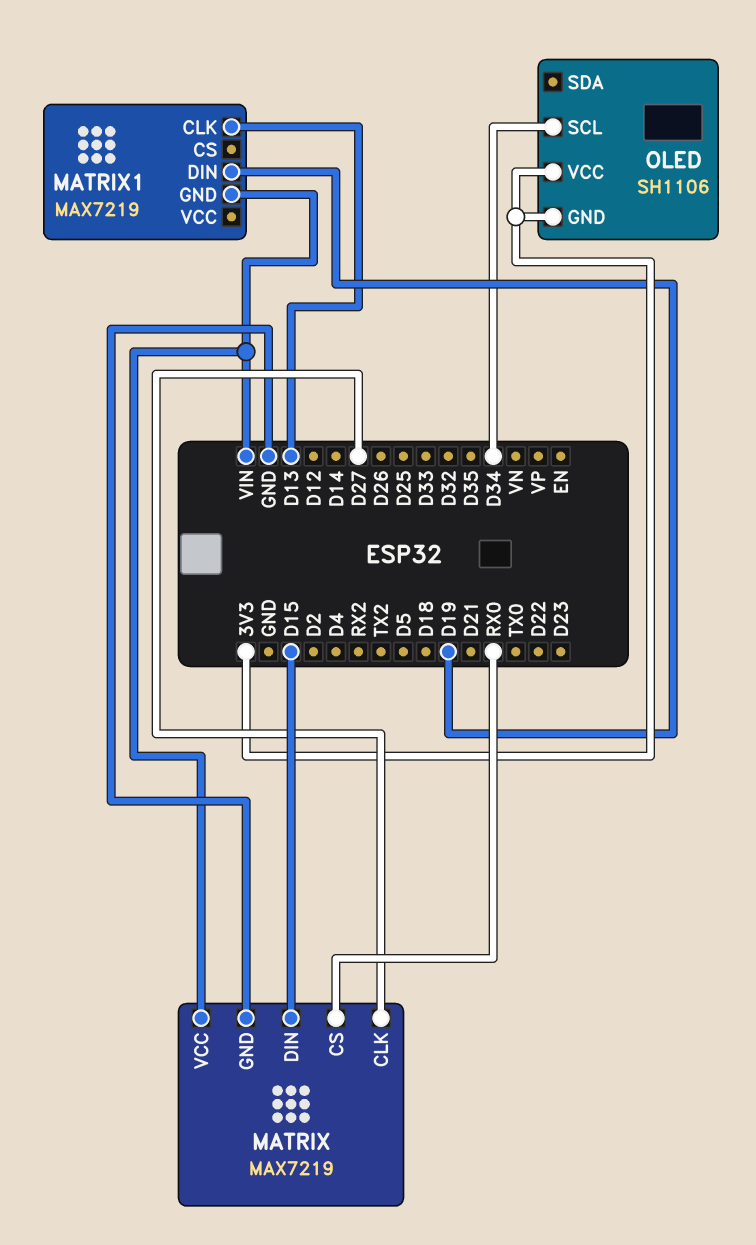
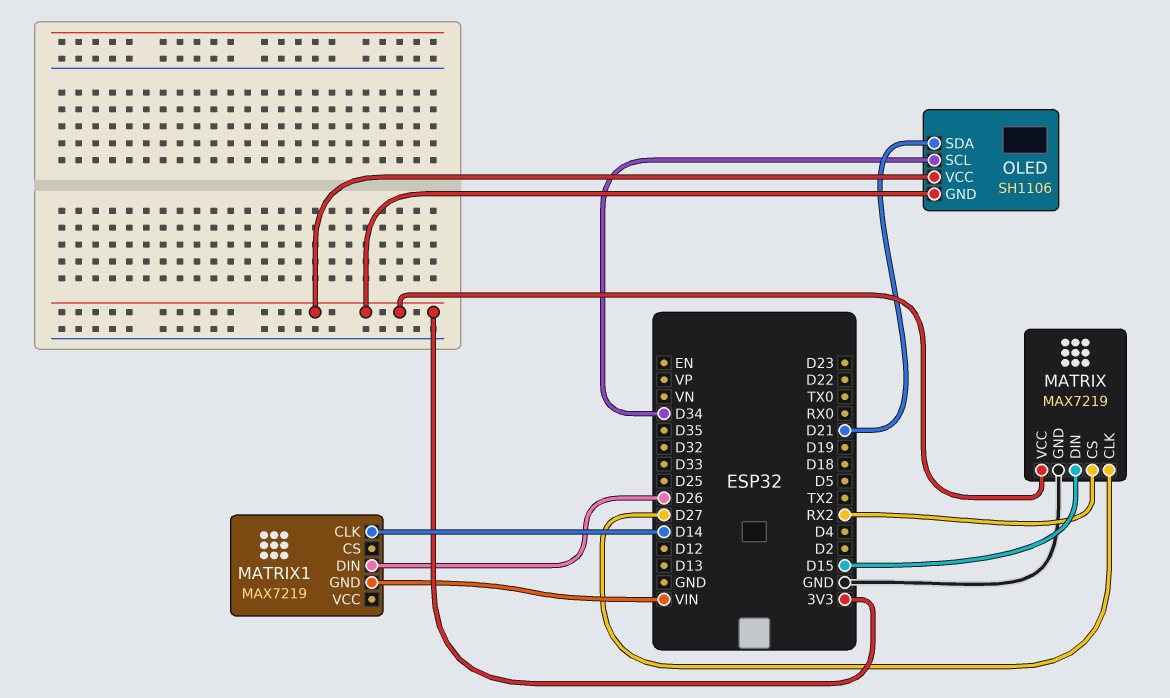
MATRIX pin CS: RX0 -> RX2
MATRIX pin VCC: VIN -> 3V3
MATRIX1 pin CLK: D13 -> D14
MATRIX1 pin DIN: D19 -> D26
OLED pin SDA: none -> D21

